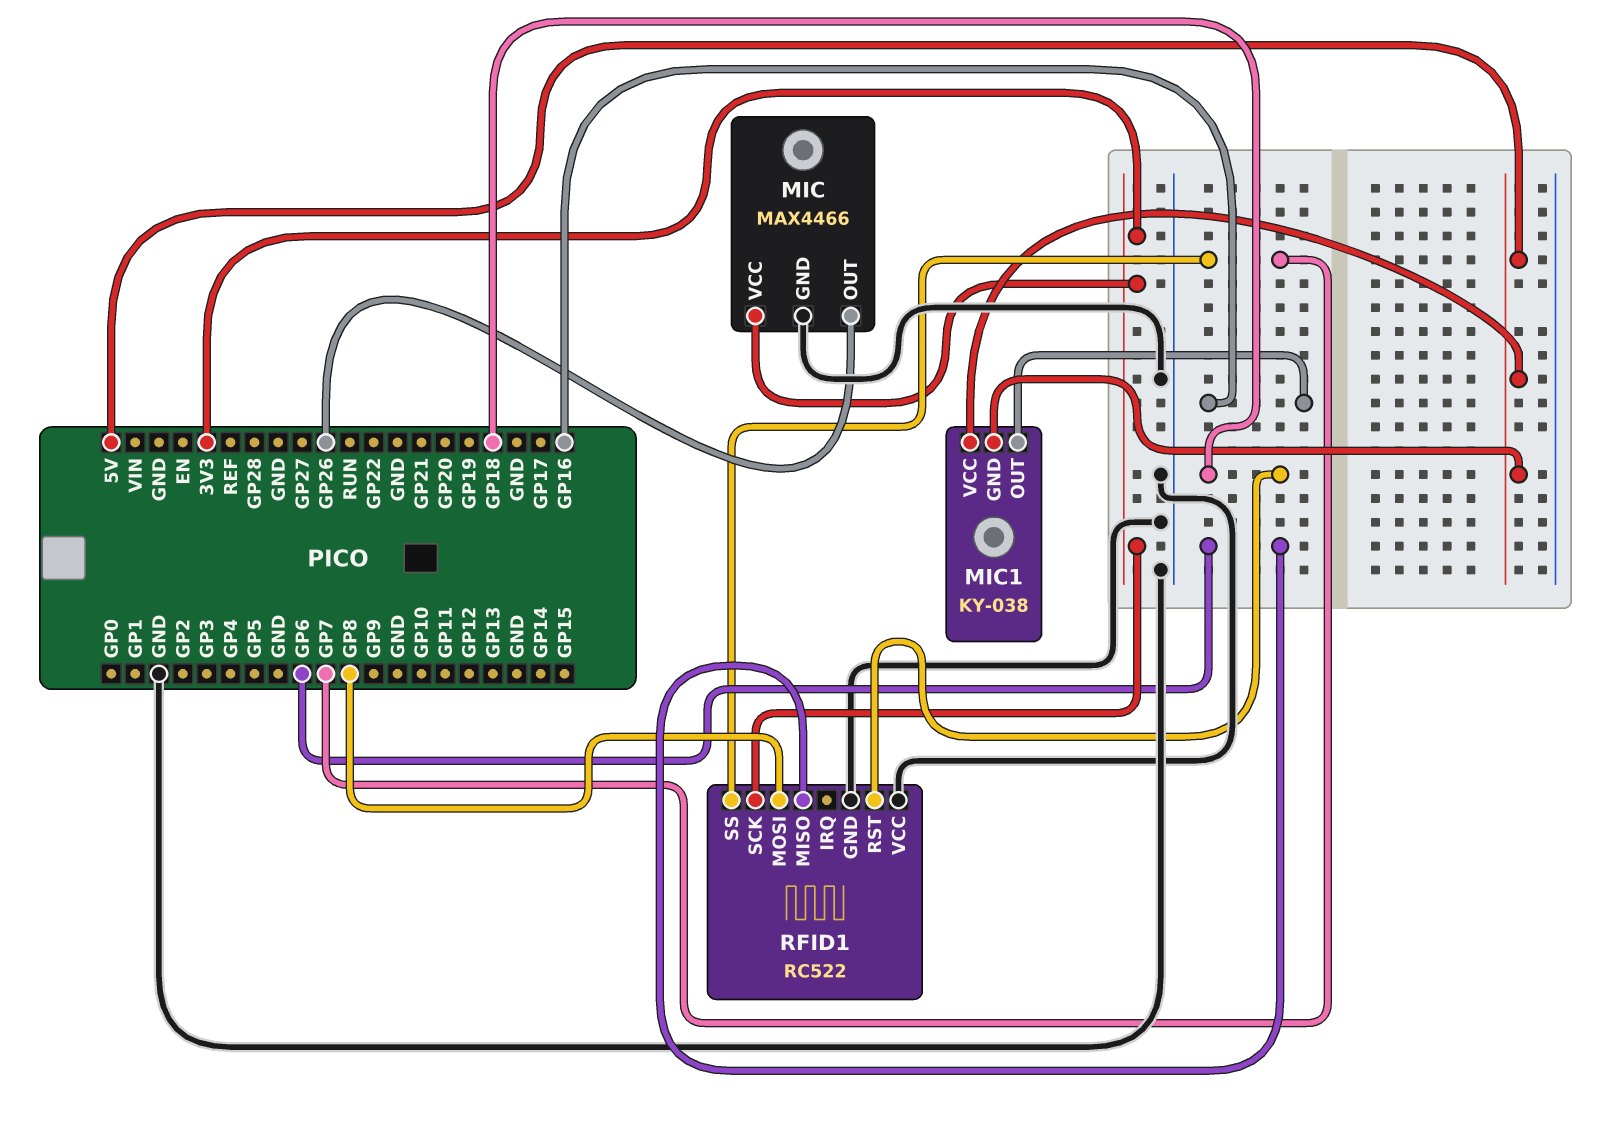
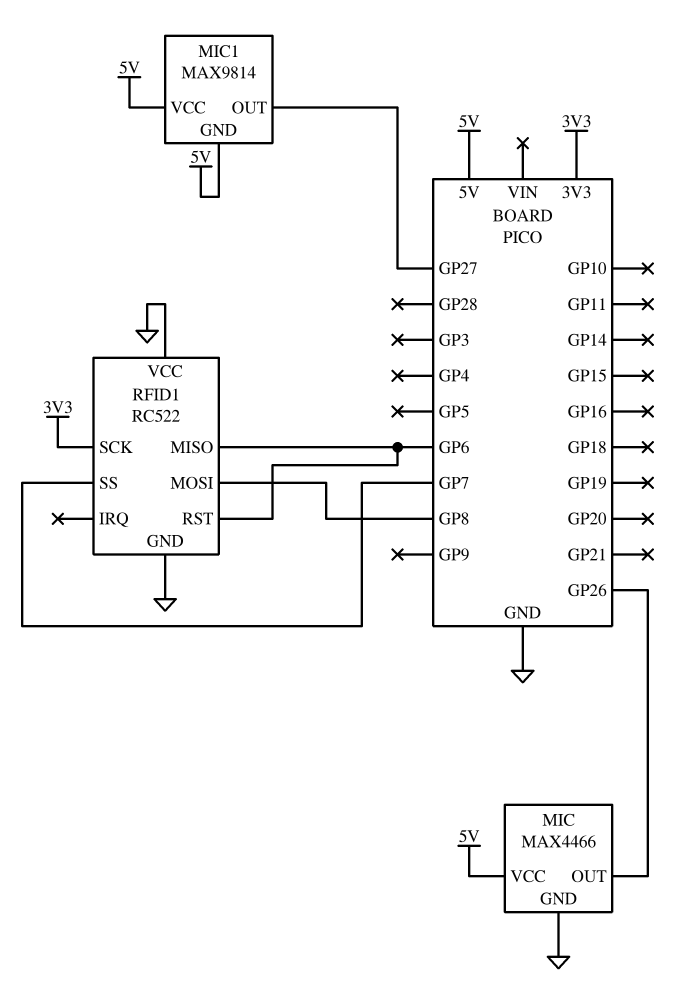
MIC pin VCC: 3V3 -> 5V
MIC1: KY-038 -> MAX9814
MIC1 pin OUT: GP16 -> GP27
RFID1 pin RST: GP18 -> GP6

